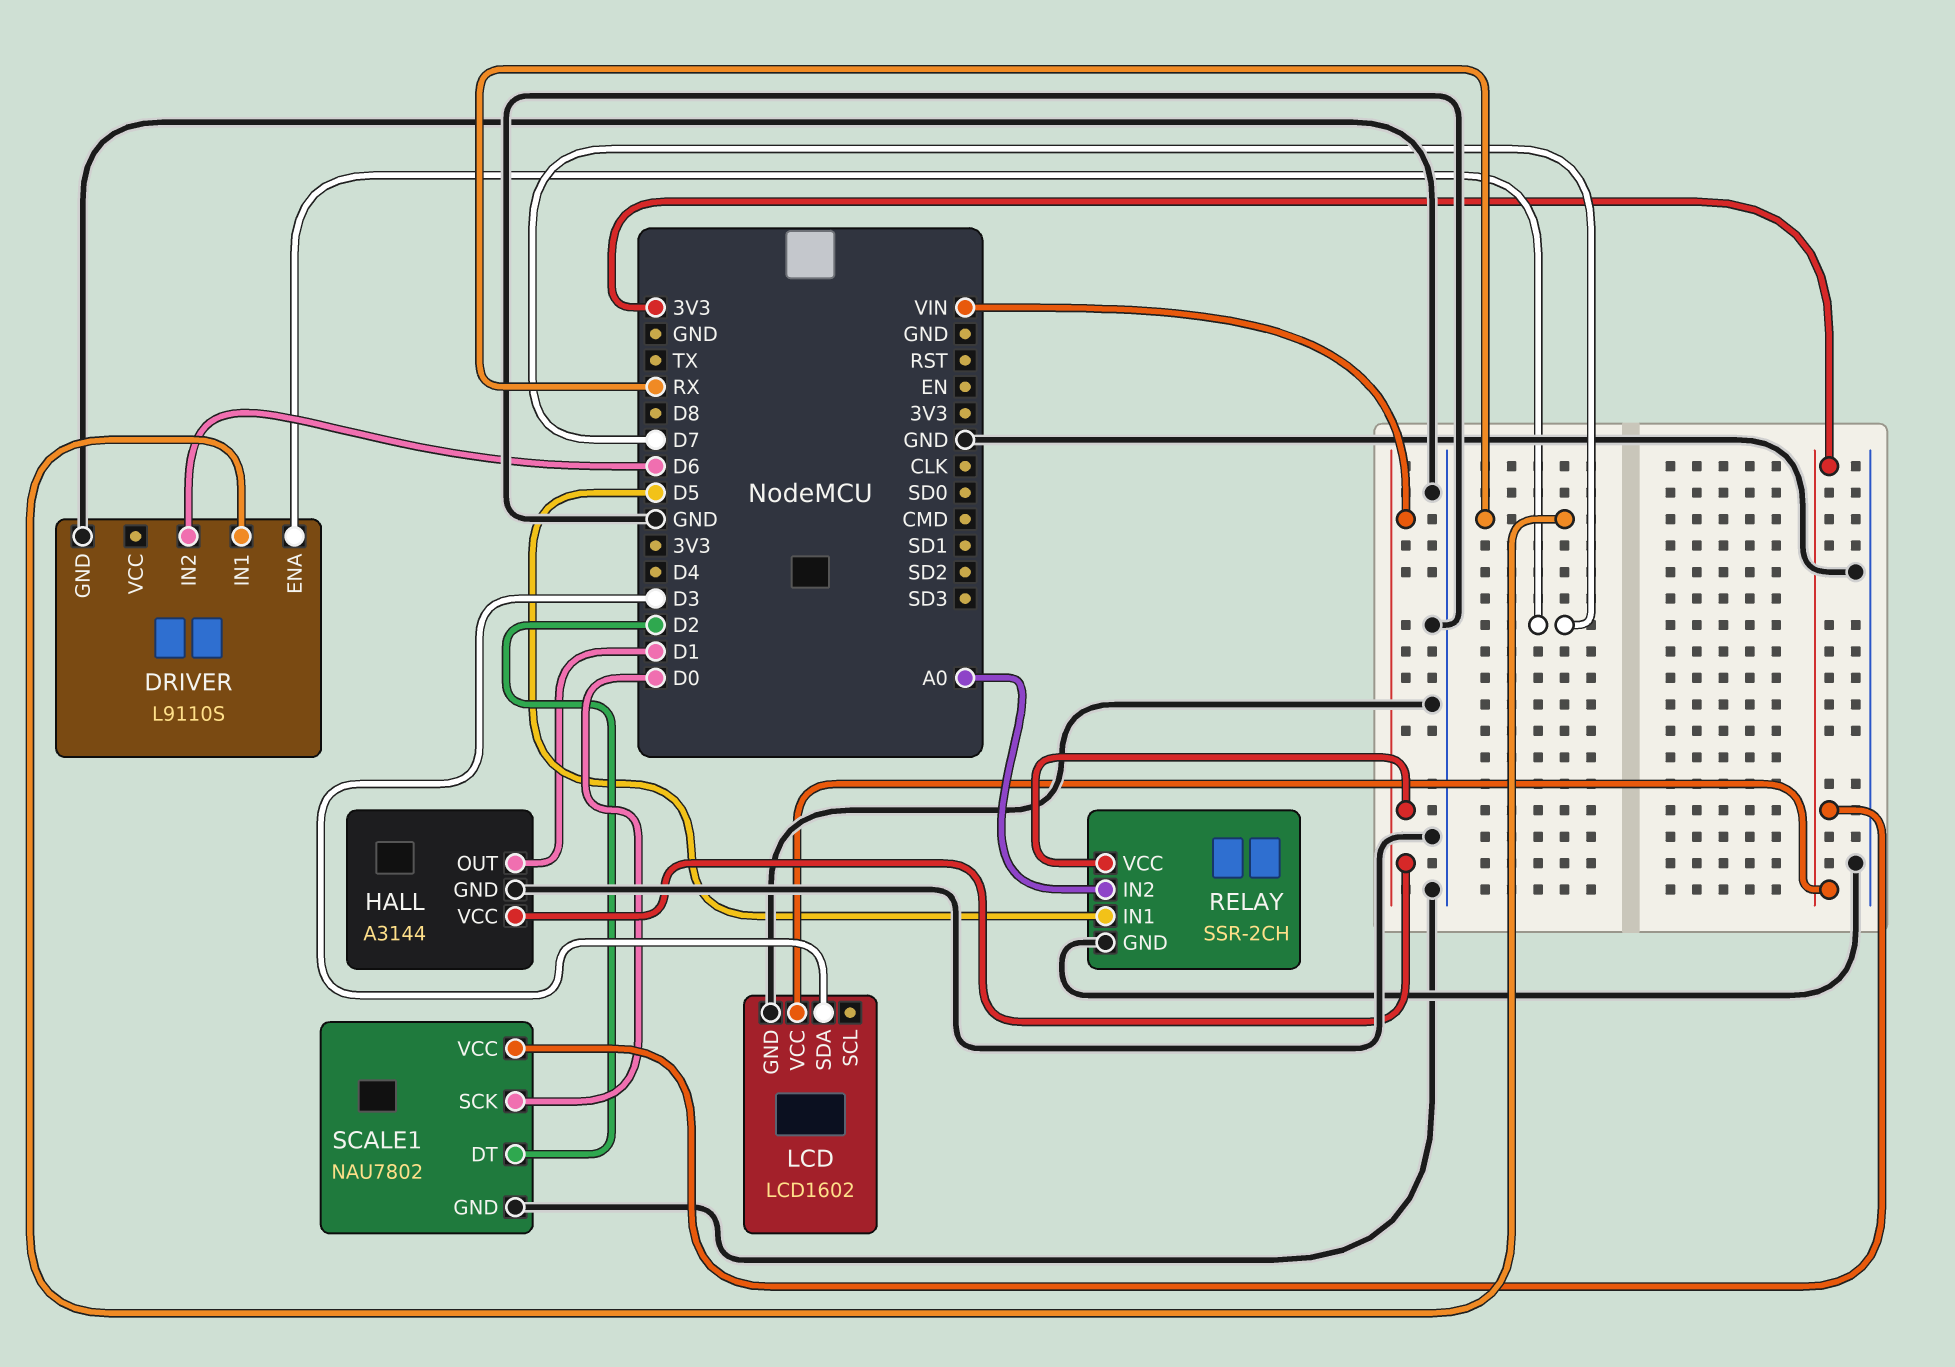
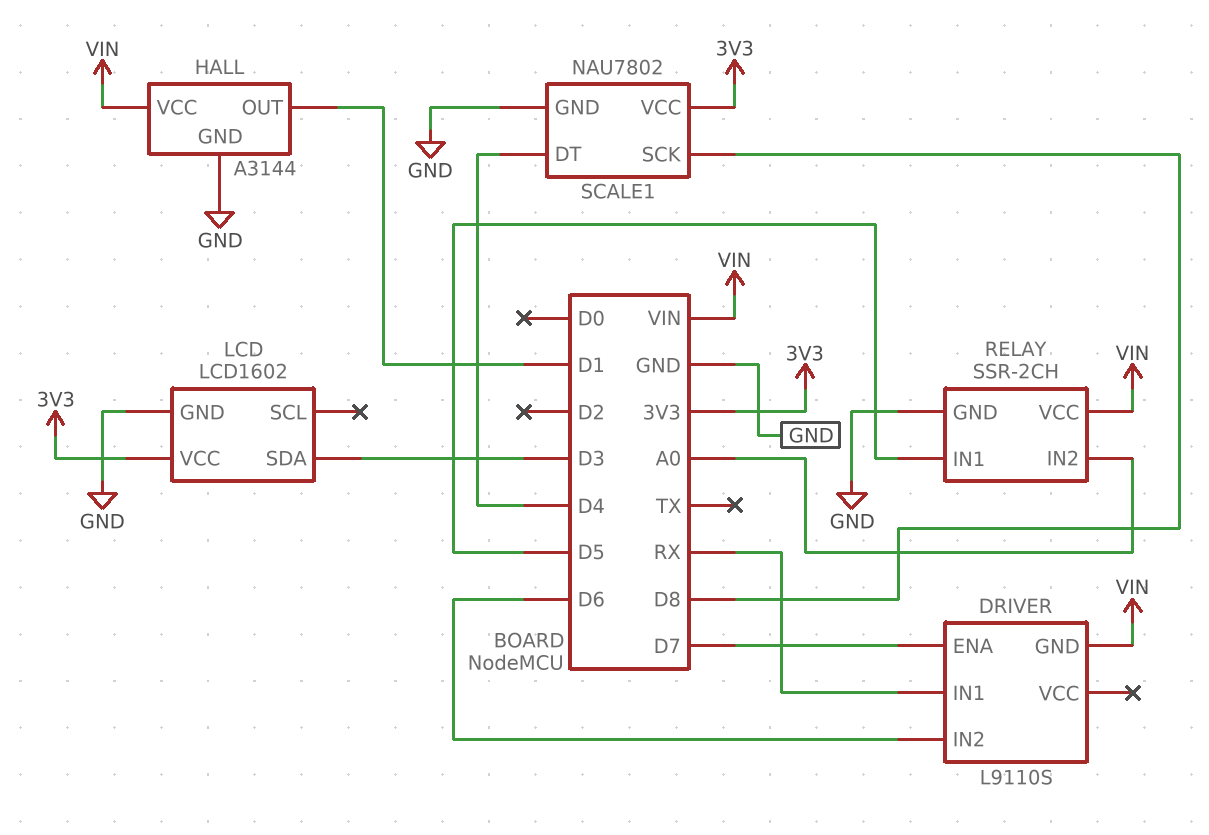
DRIVER pin GND: GND -> VIN
SCALE1 pin DT: D2 -> D4
SCALE1 pin SCK: D0 -> D8

